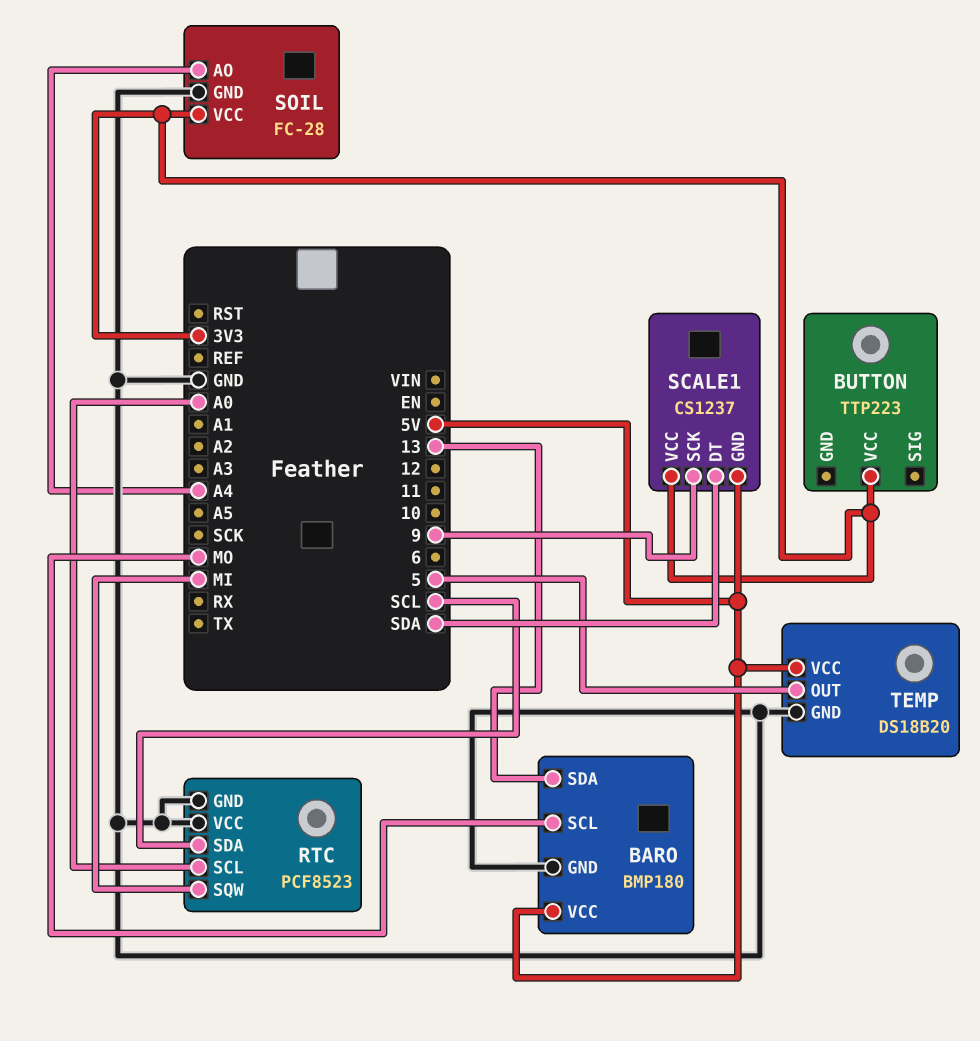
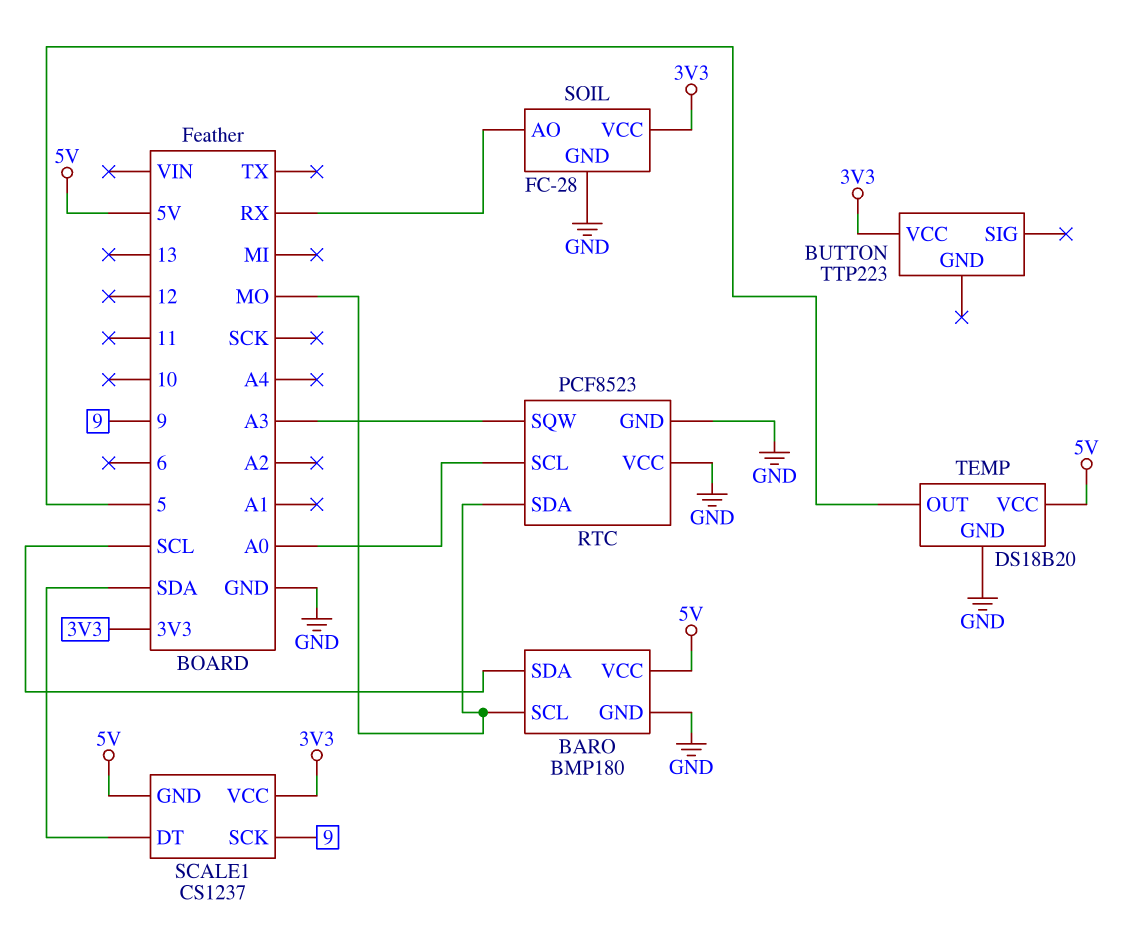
BARO pin SDA: 13 -> SCL
RTC pin SDA: SCL -> MO
RTC pin SQW: MI -> A3
SOIL pin AO: A4 -> RX

